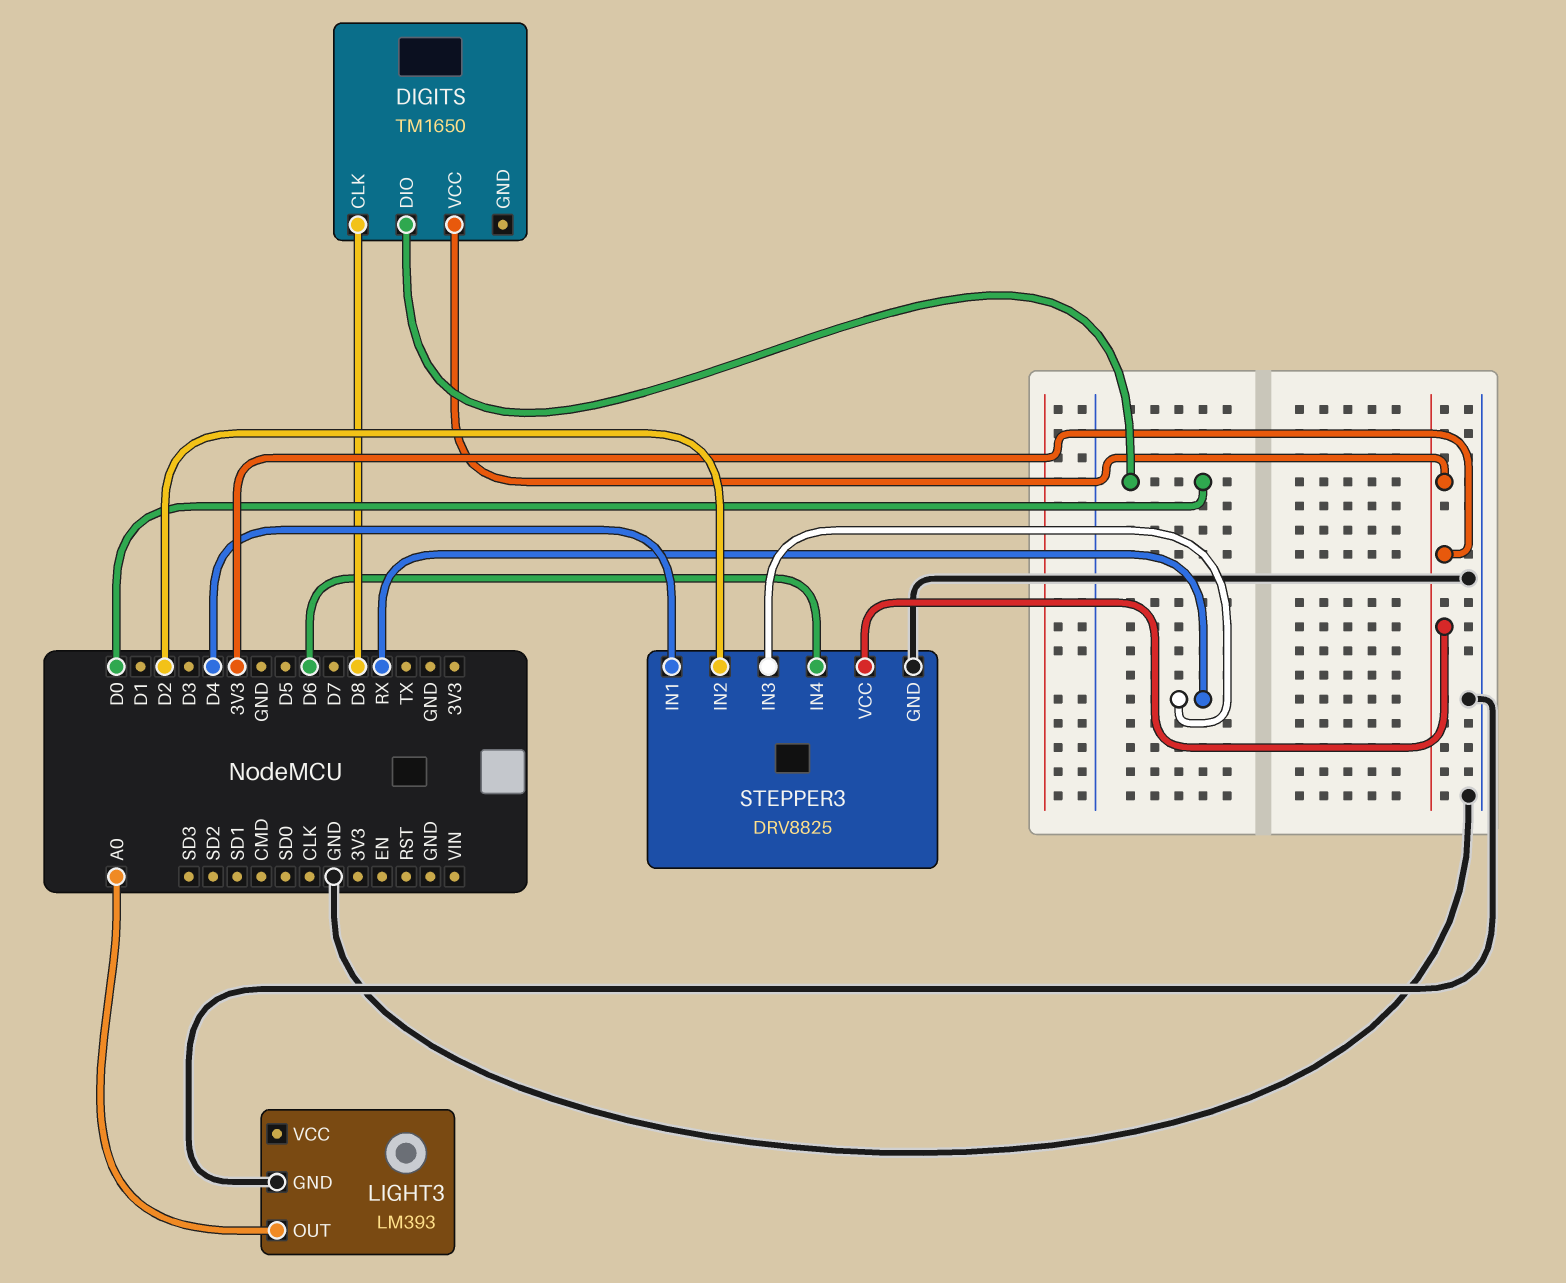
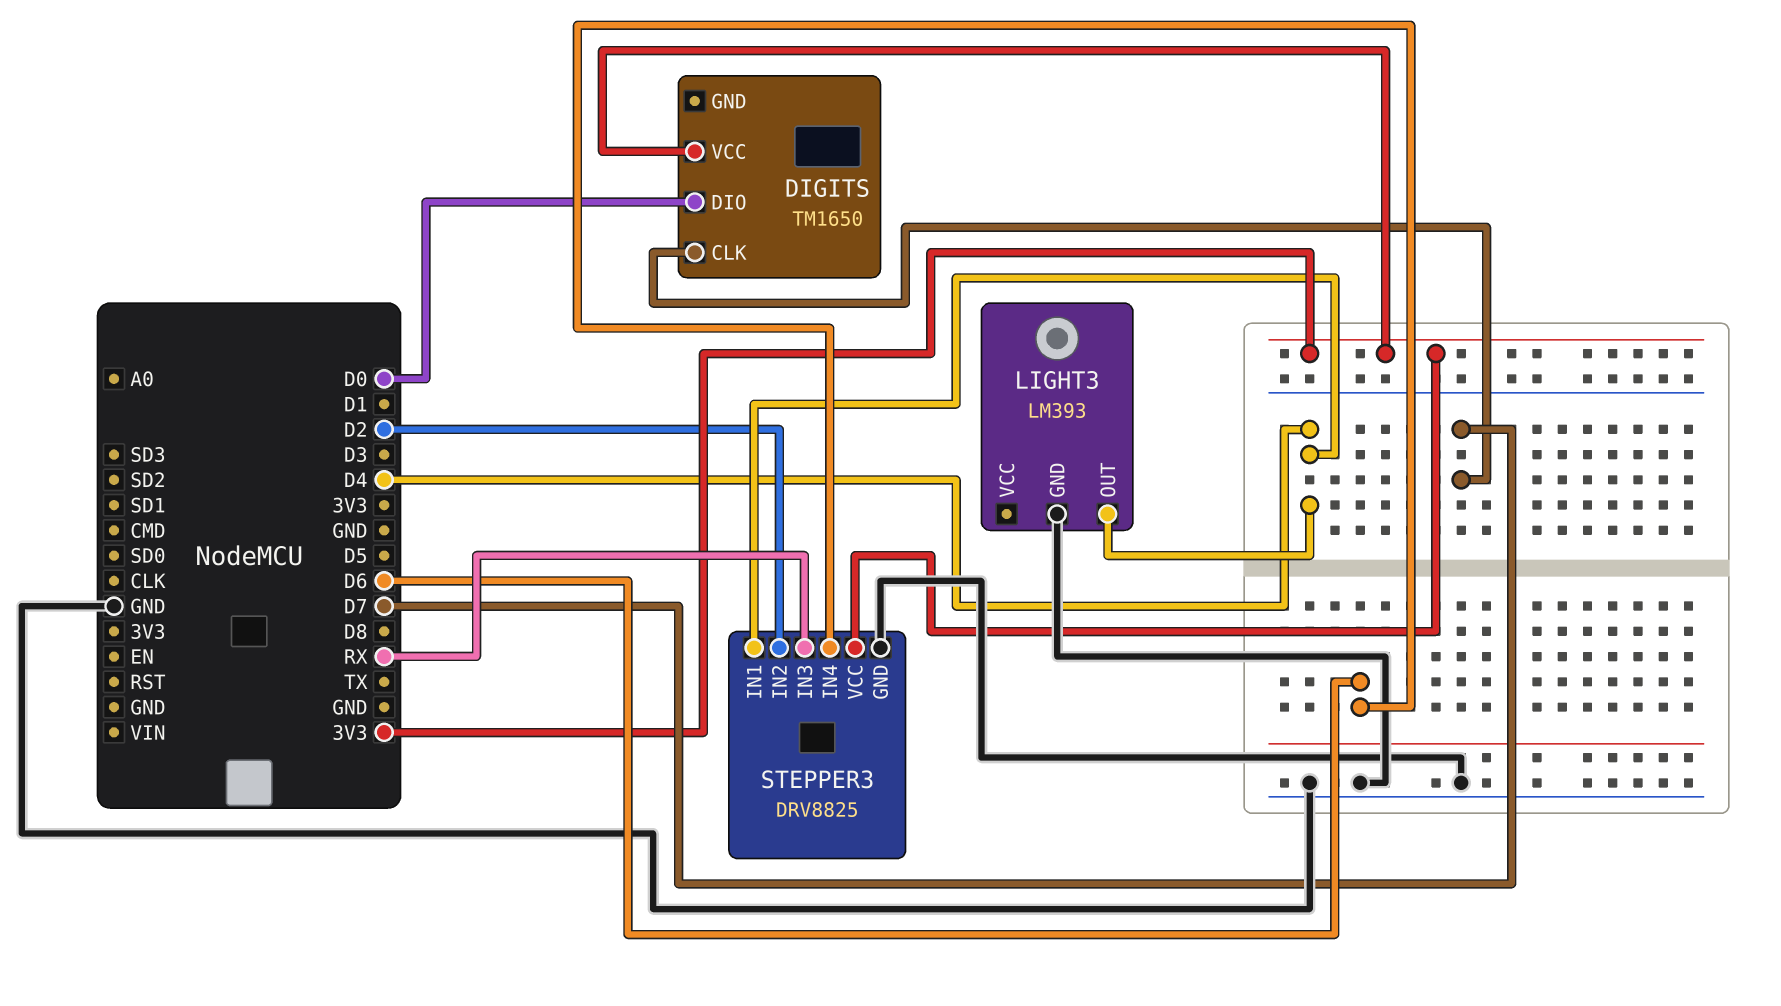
DIGITS pin CLK: D8 -> D7
LIGHT3 pin OUT: A0 -> D4

